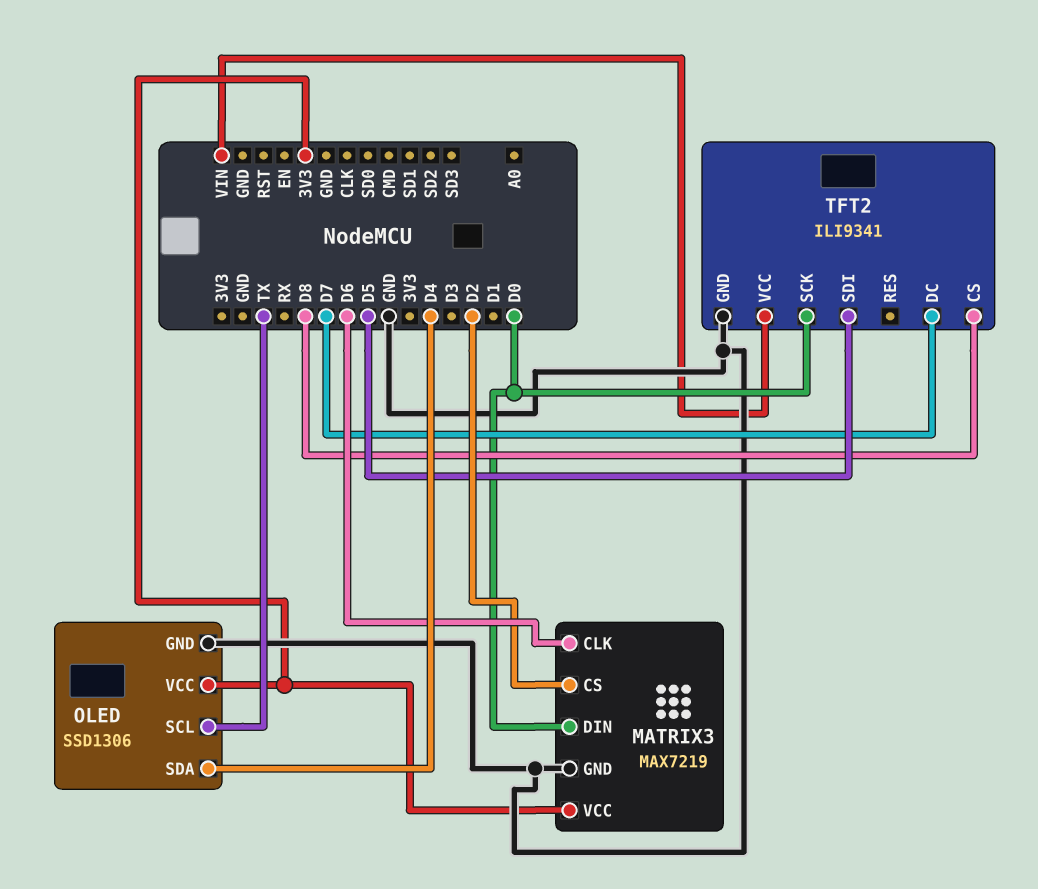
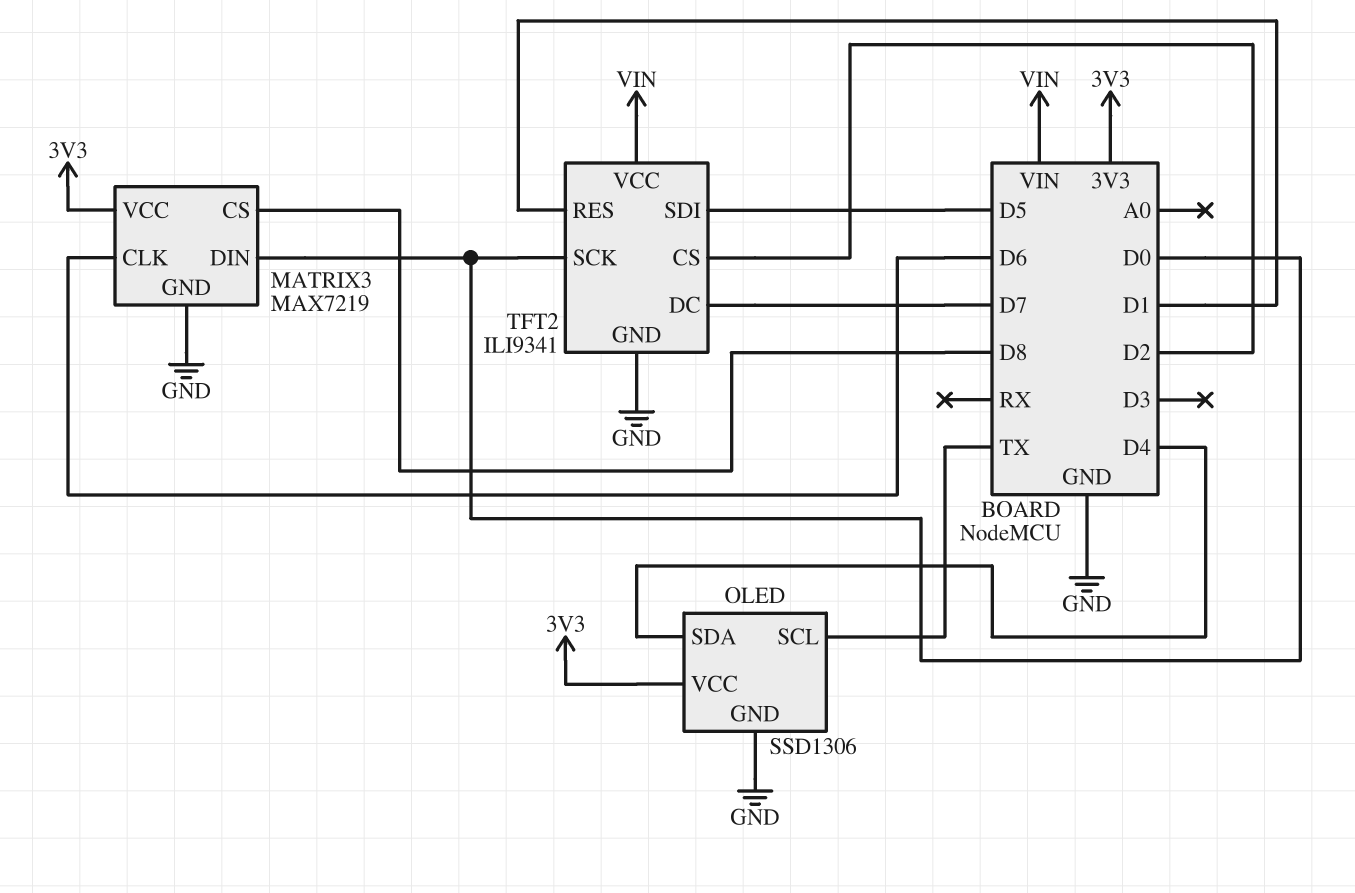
MATRIX3 pin CS: D2 -> D8
TFT2 pin CS: D8 -> D2
TFT2 pin RES: none -> D1

